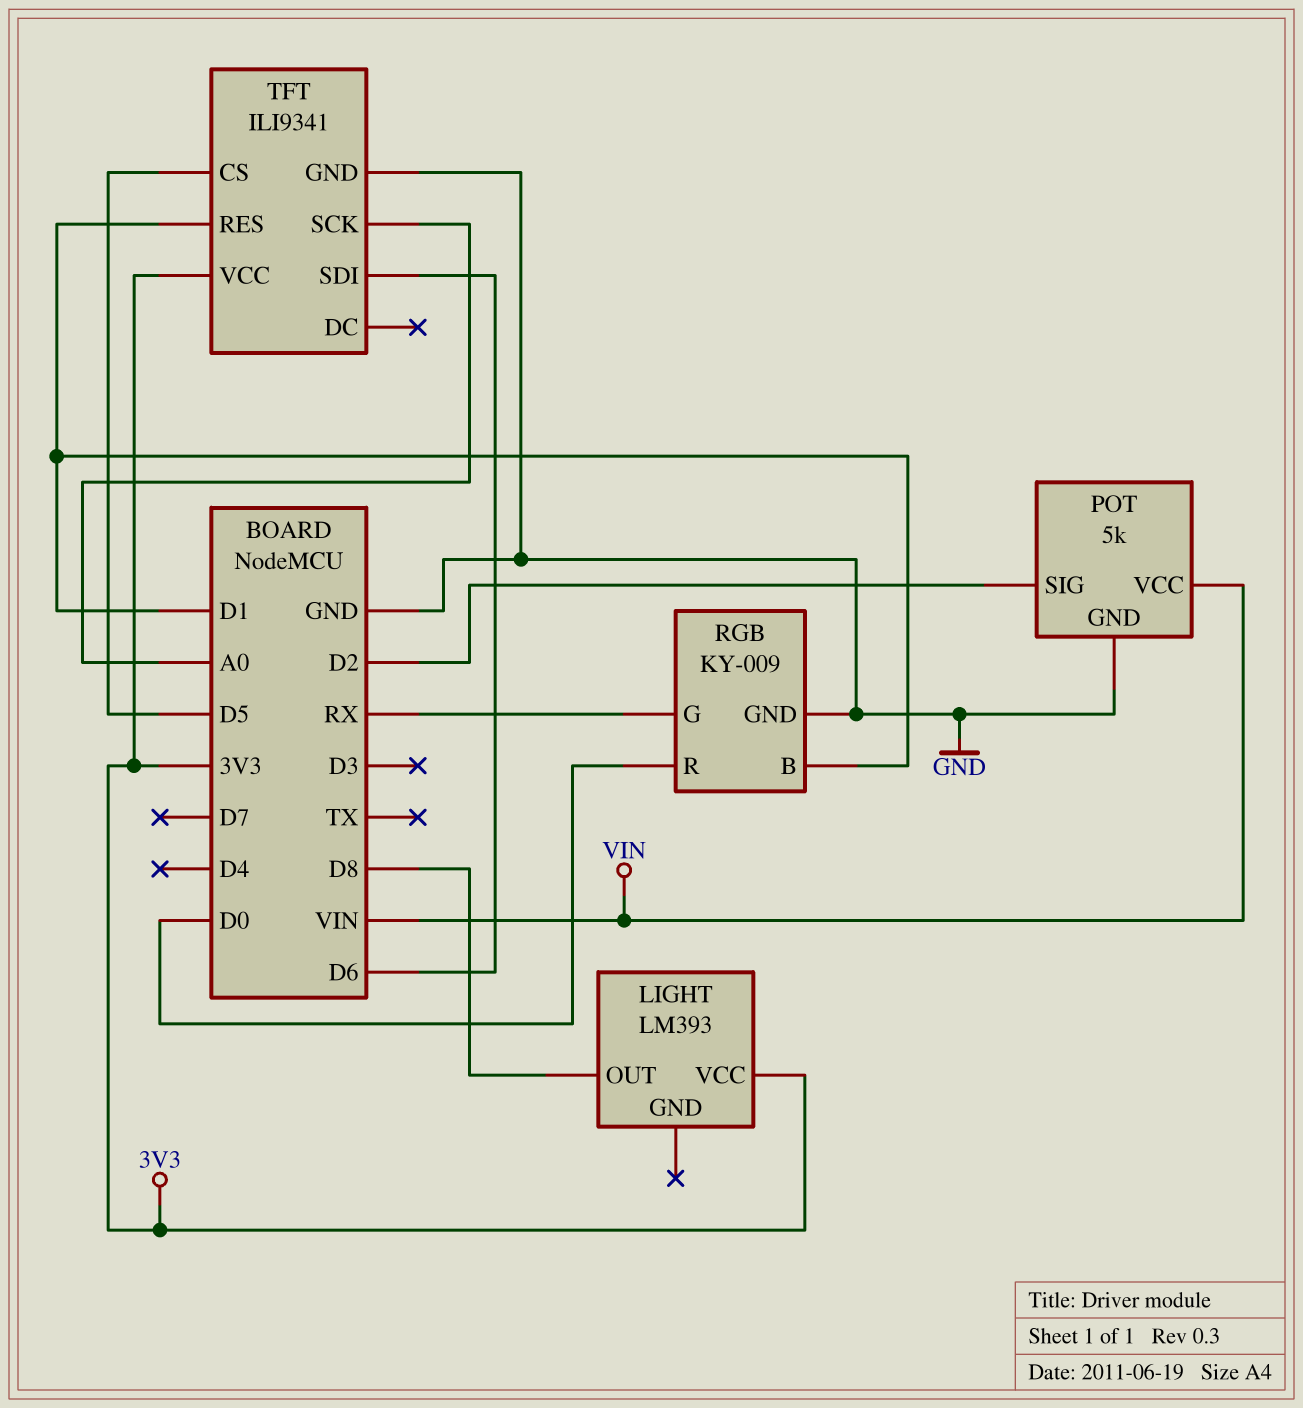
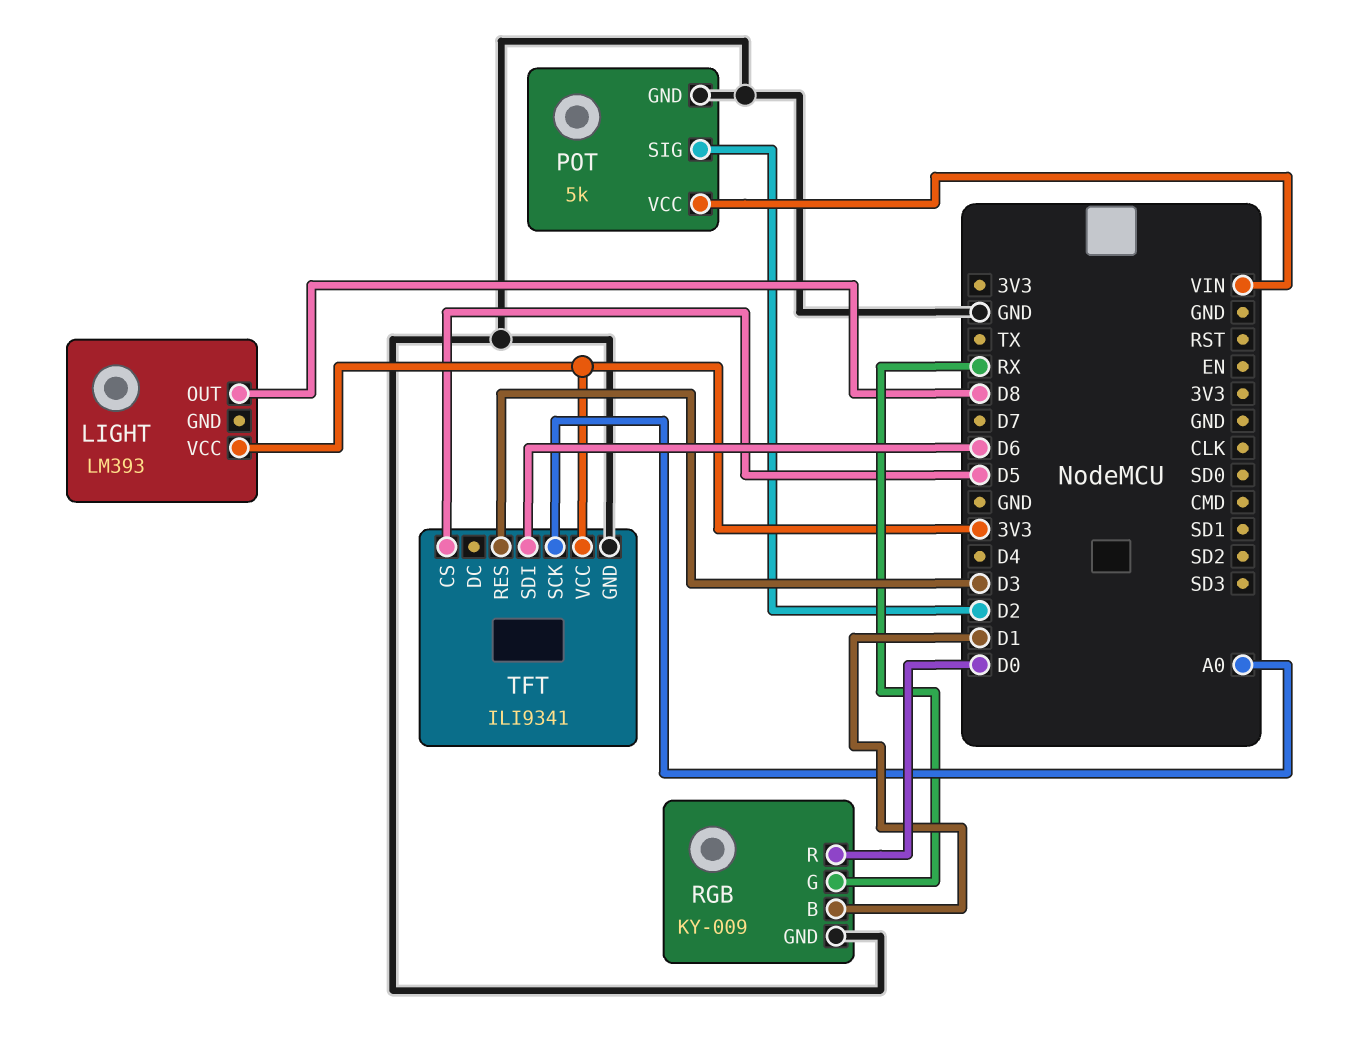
TFT pin RES: D1 -> D3

